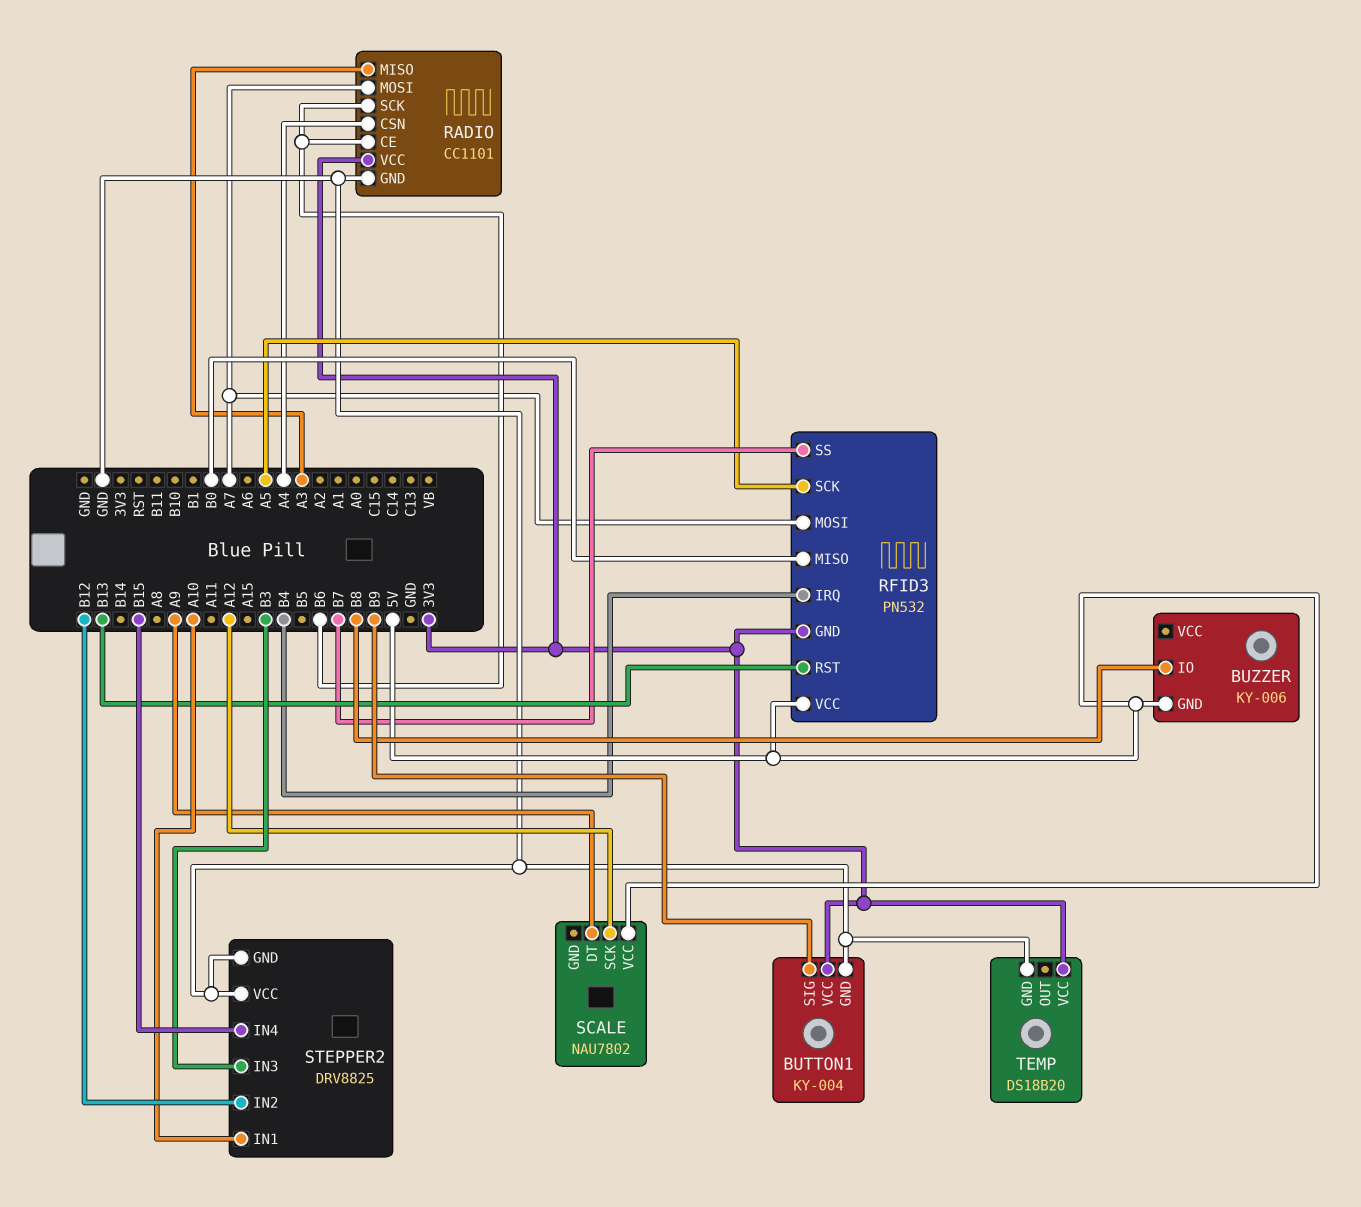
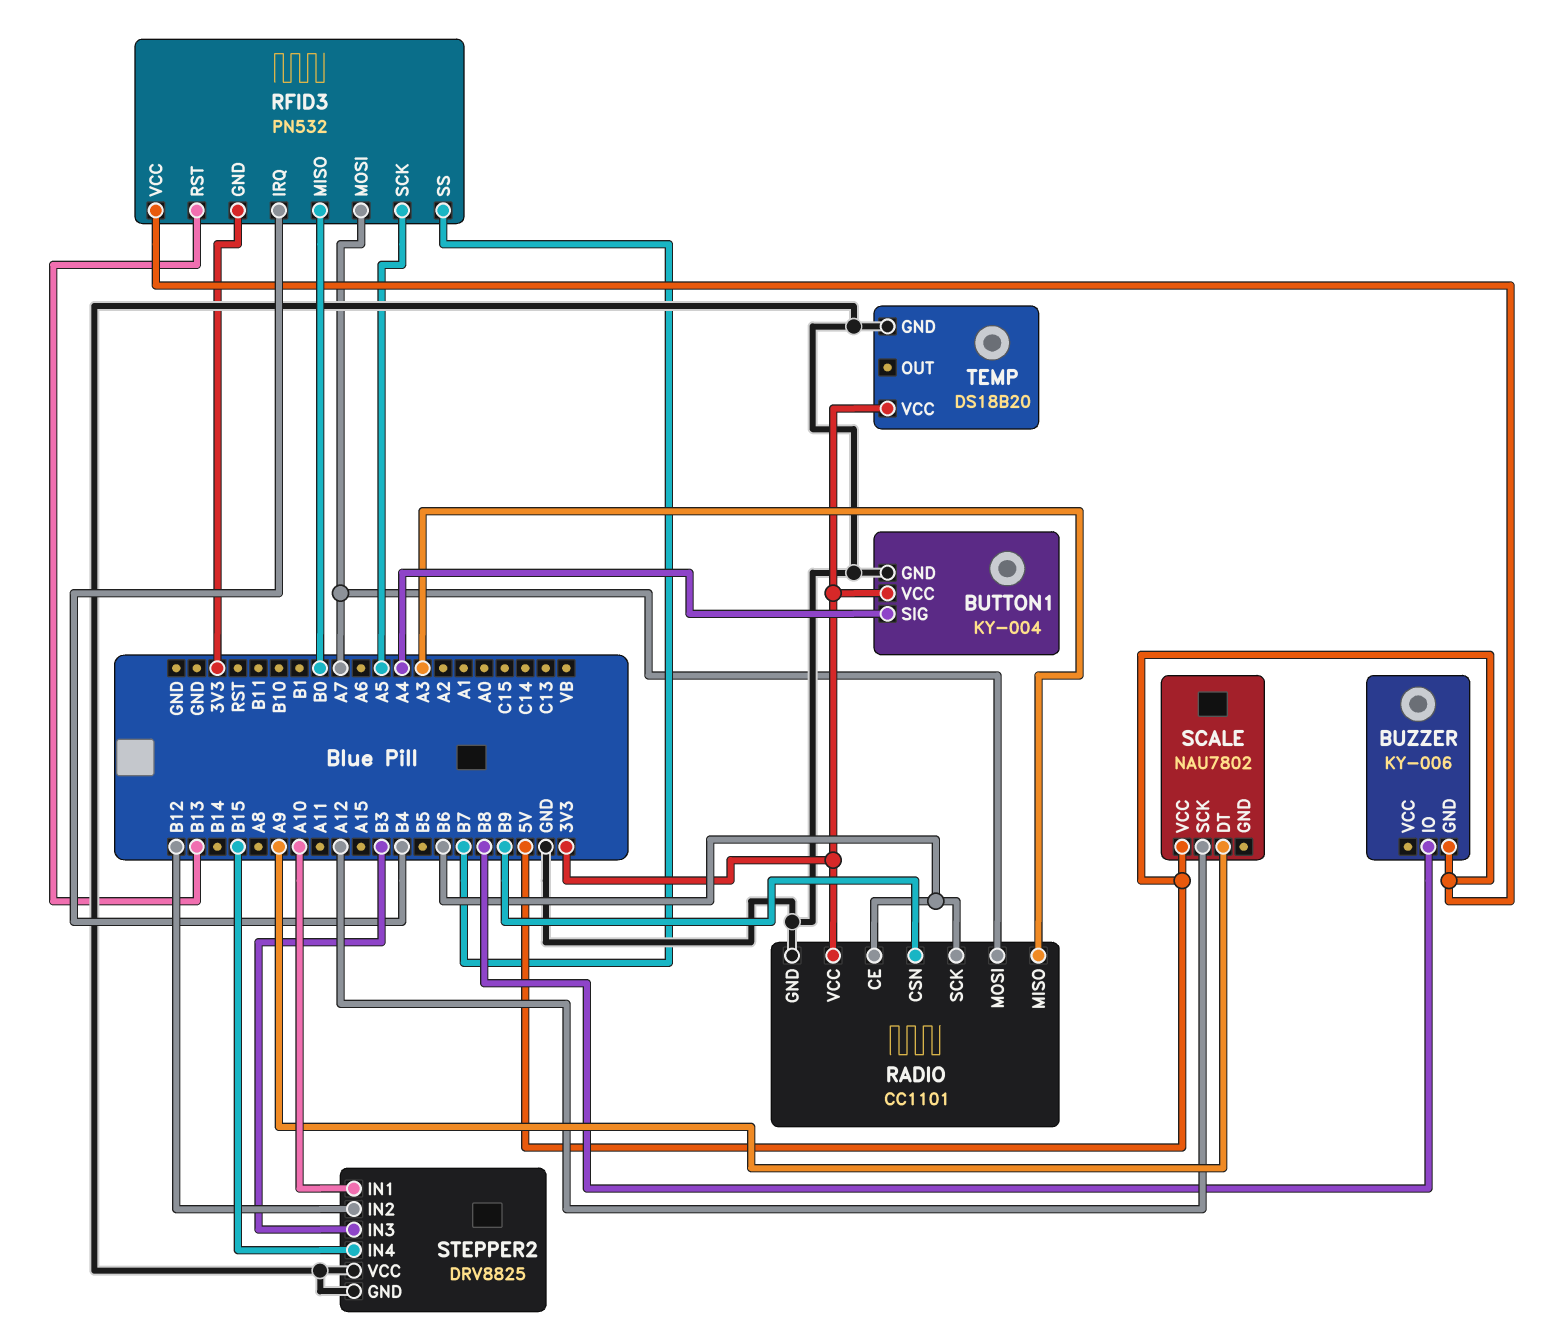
BUTTON1 pin SIG: B9 -> A4
RADIO pin CSN: A4 -> B9

